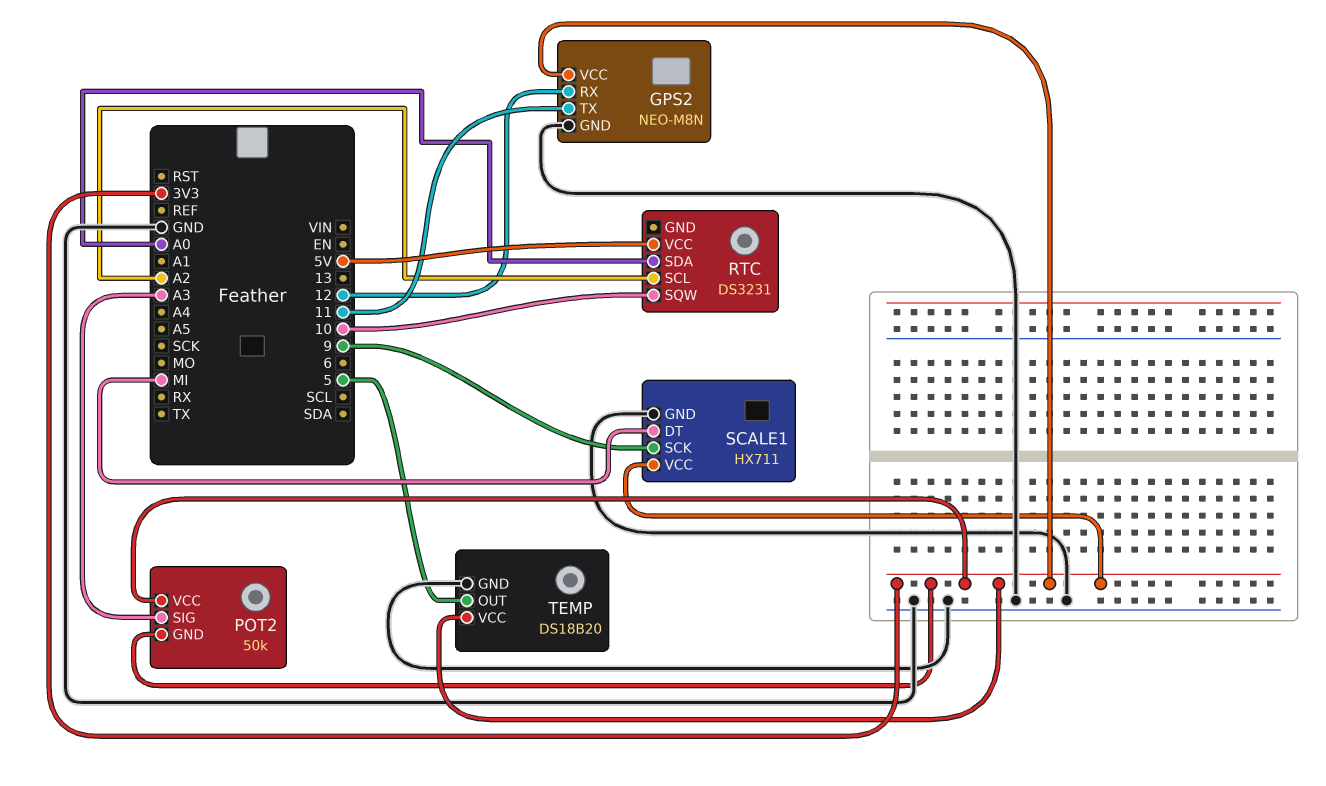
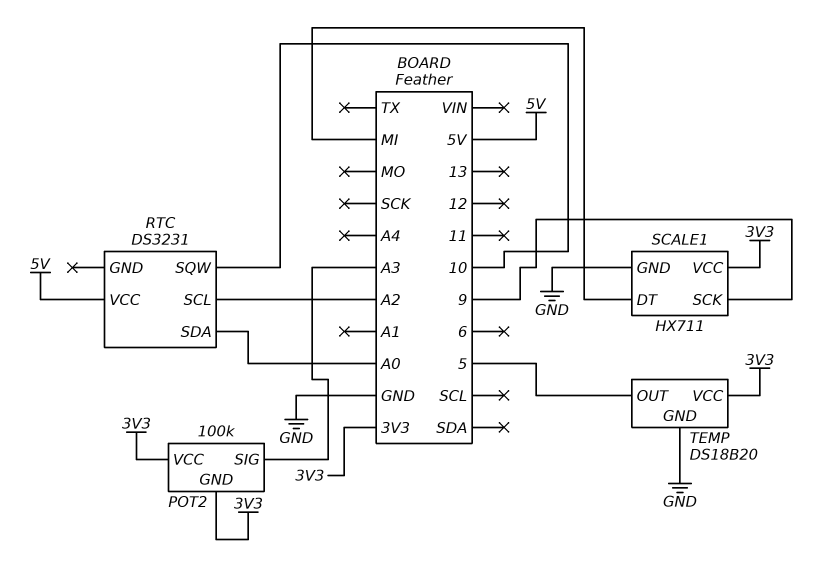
GPS2: NEO-M8N -> none
GPS2 pin GND: GND -> none
GPS2 pin RX: 12 -> none
GPS2 pin TX: 11 -> none
GPS2 pin VCC: 3V3 -> none
POT2: 50k -> 100k

